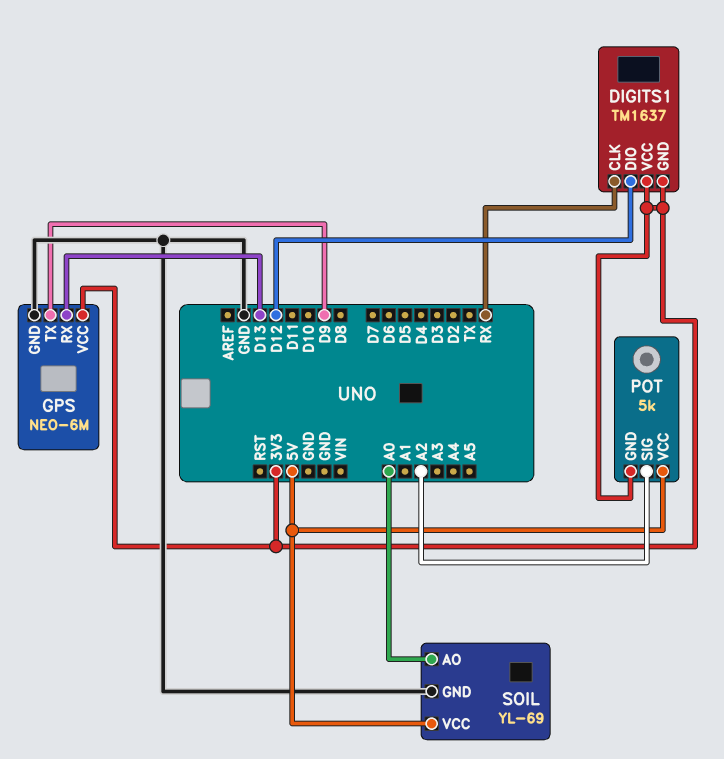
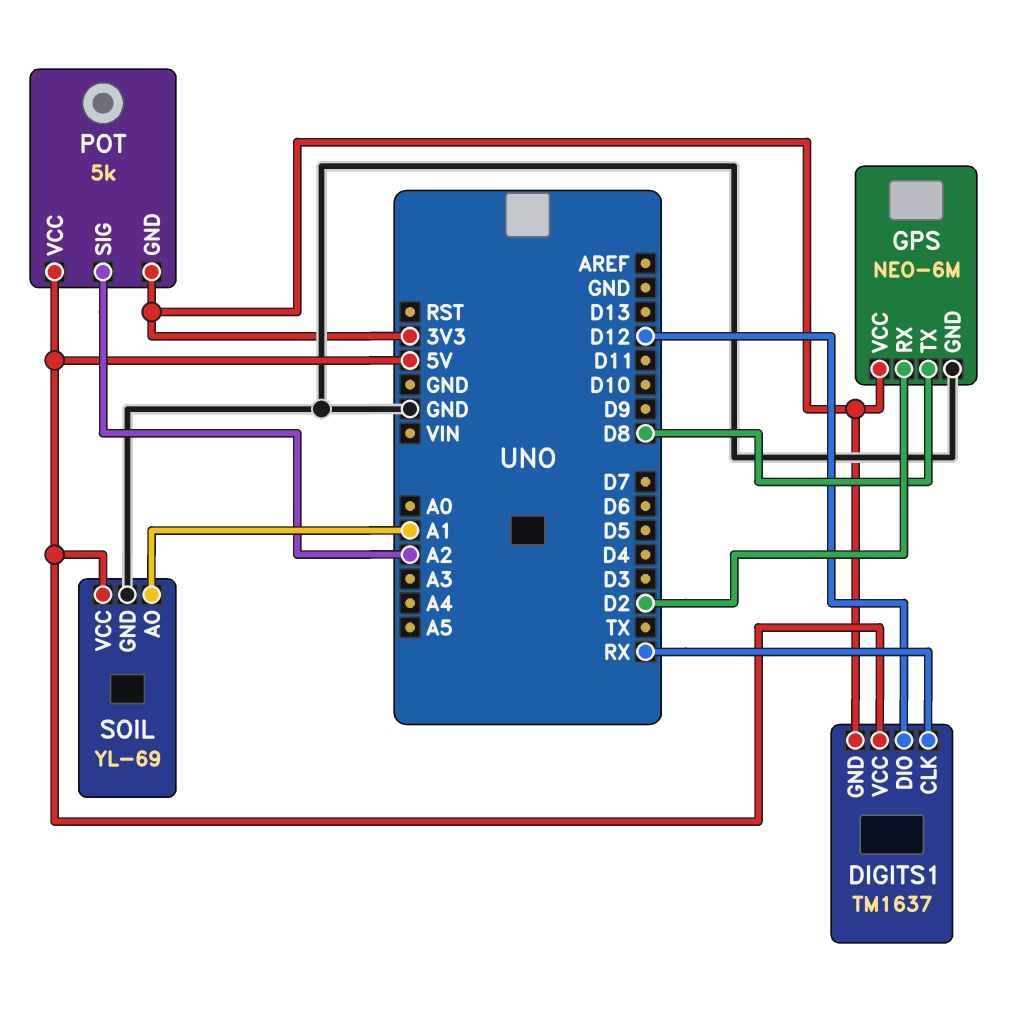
DIGITS1 pin VCC: 3V3 -> 5V
GPS pin RX: D13 -> D2
GPS pin TX: D9 -> D8
SOIL pin AO: A0 -> A1

